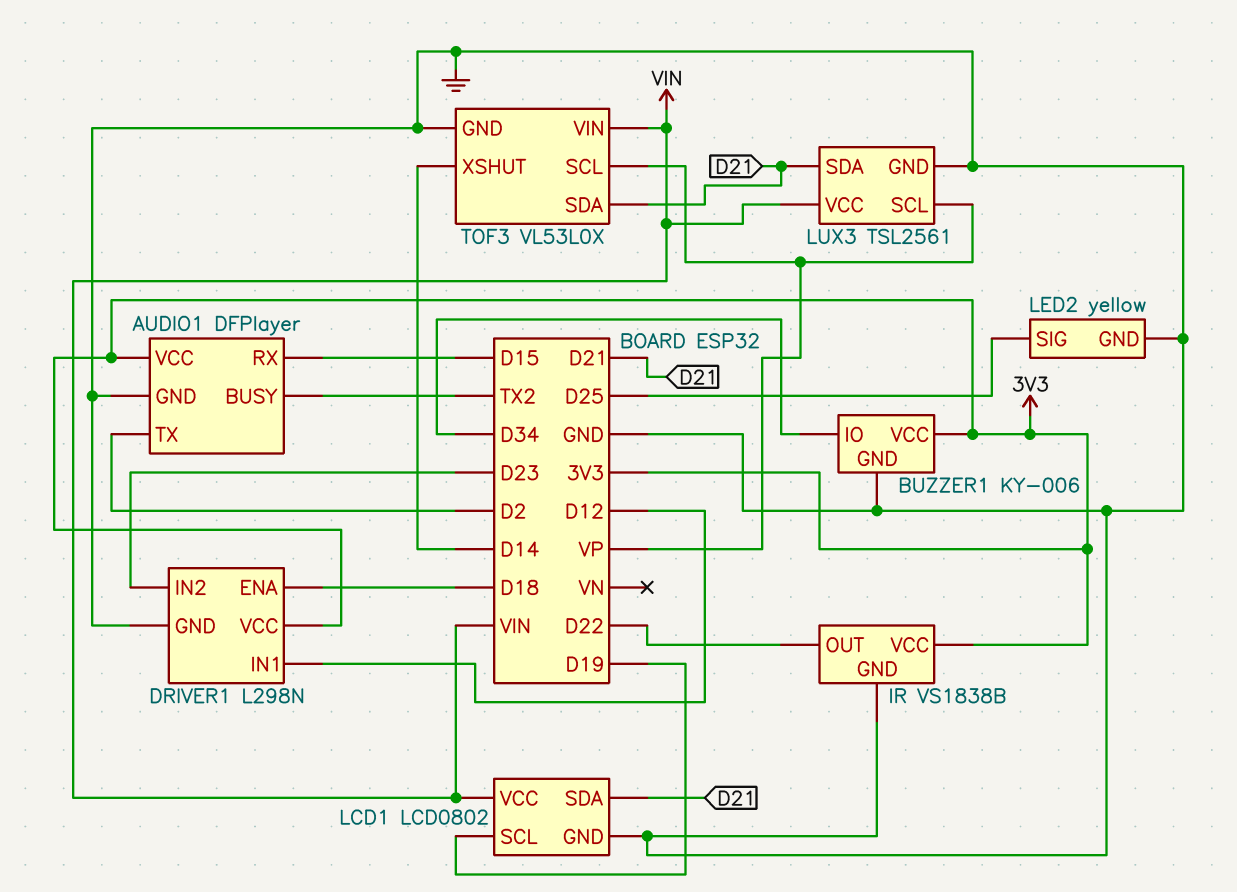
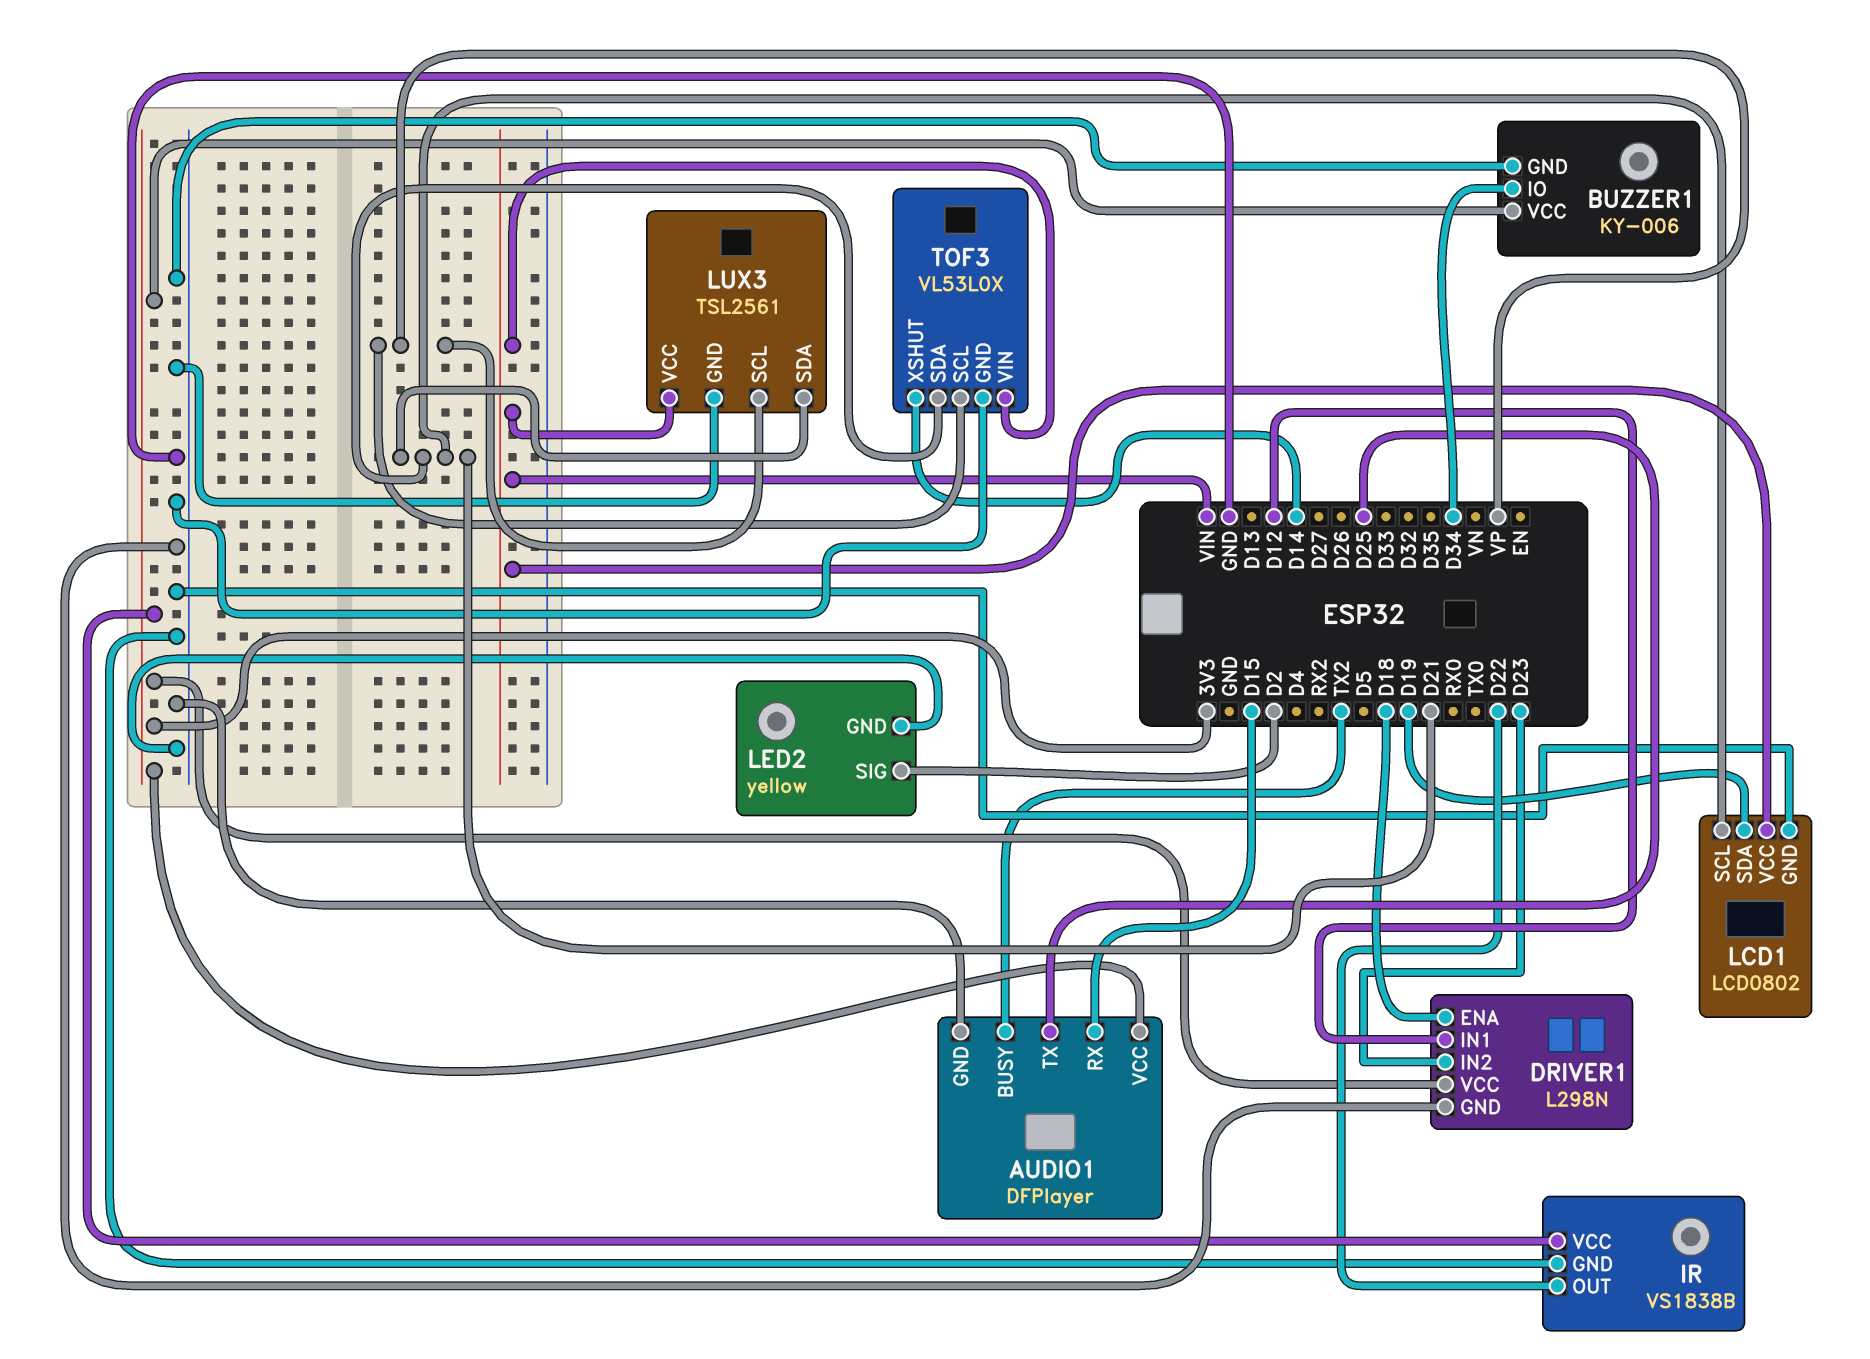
AUDIO1 pin TX: D2 -> D25
LCD1 pin SCL: D19 -> D21
LCD1 pin SDA: D21 -> D19
LED2 pin SIG: D25 -> D2

